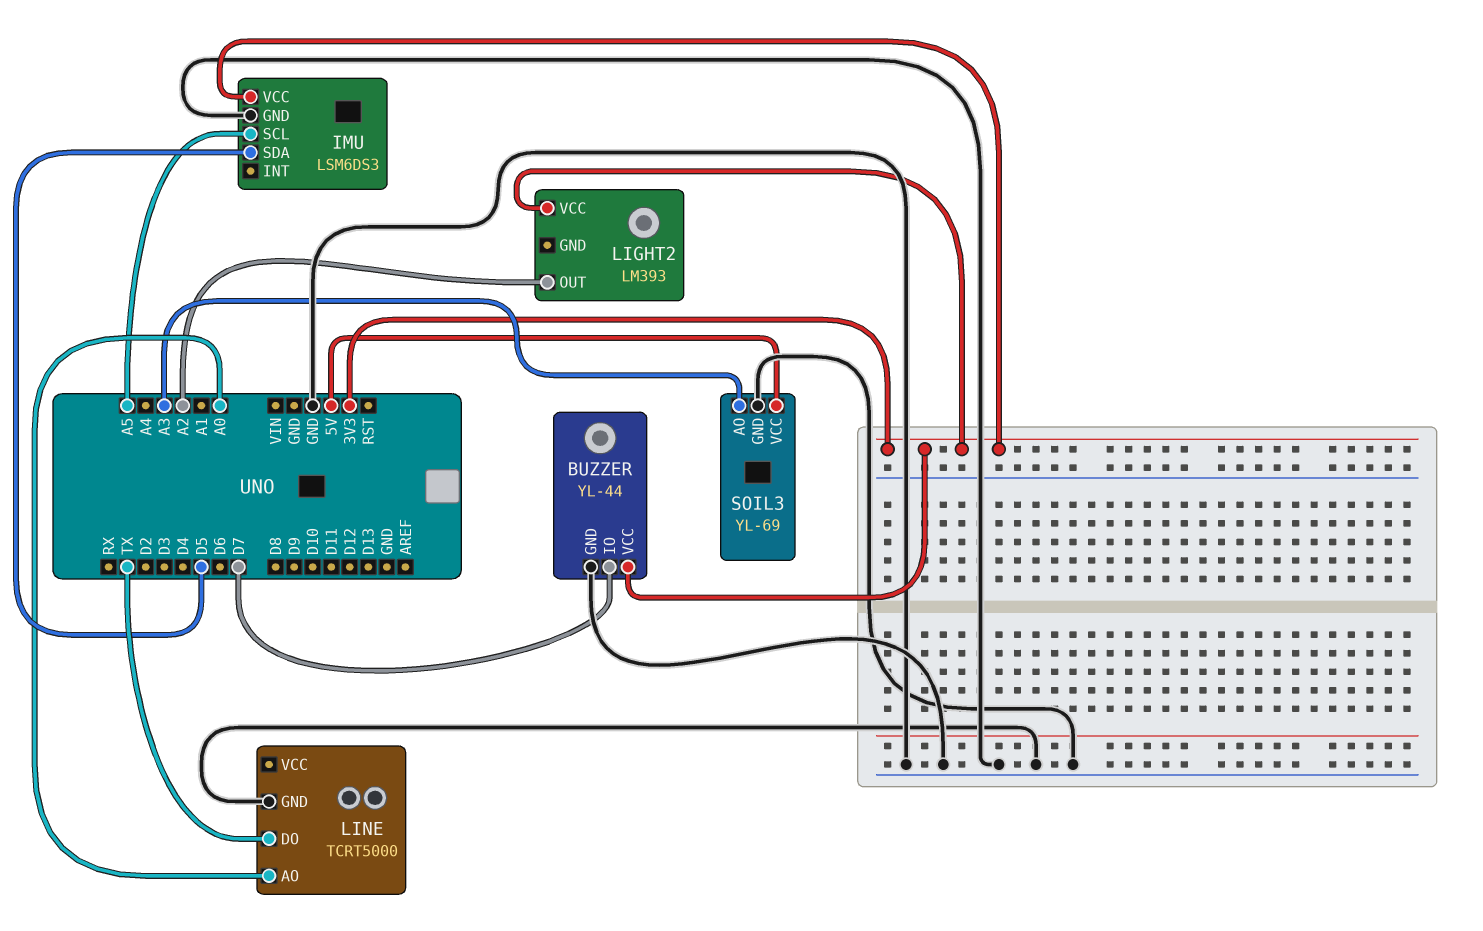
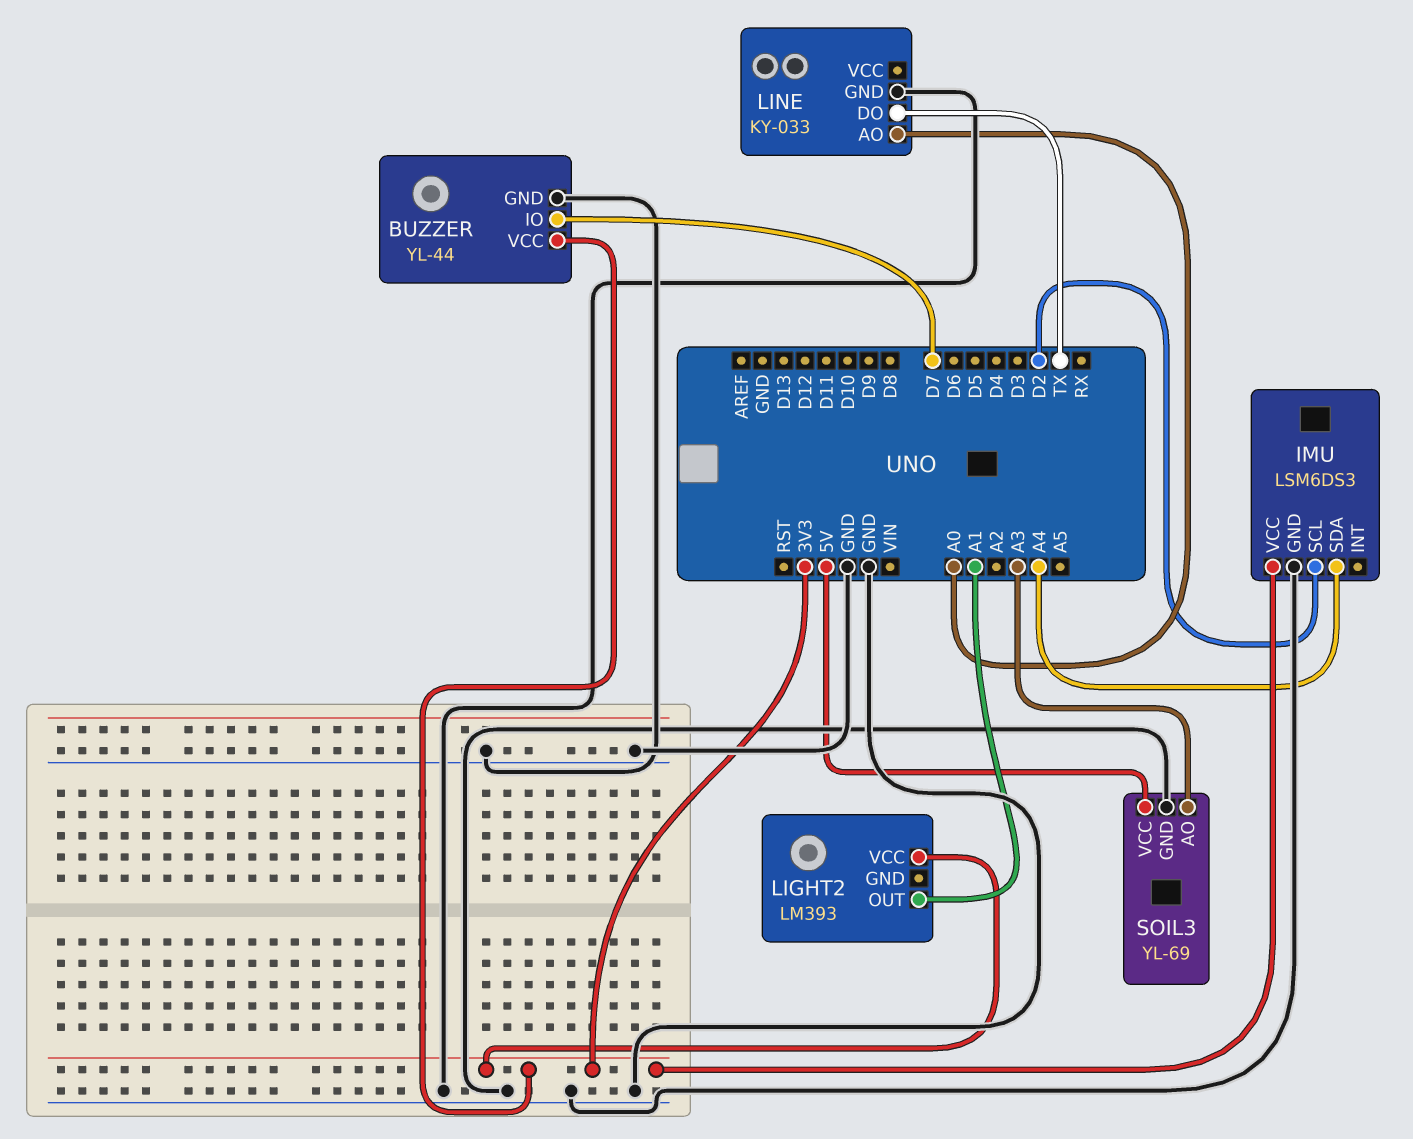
IMU pin SCL: A5 -> D2
IMU pin SDA: D5 -> A4
LIGHT2 pin OUT: A2 -> A1
LINE: TCRT5000 -> KY-033

